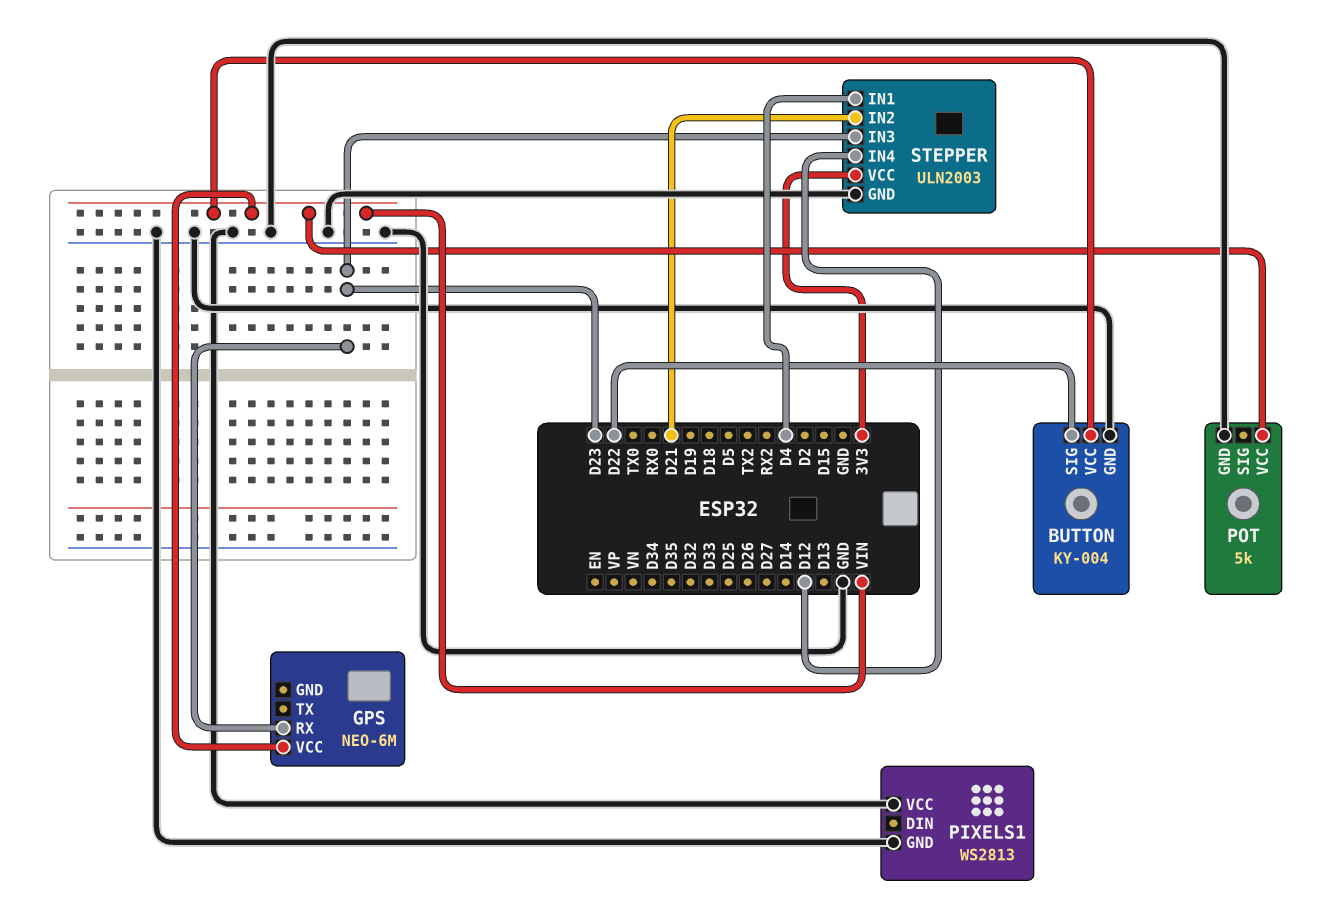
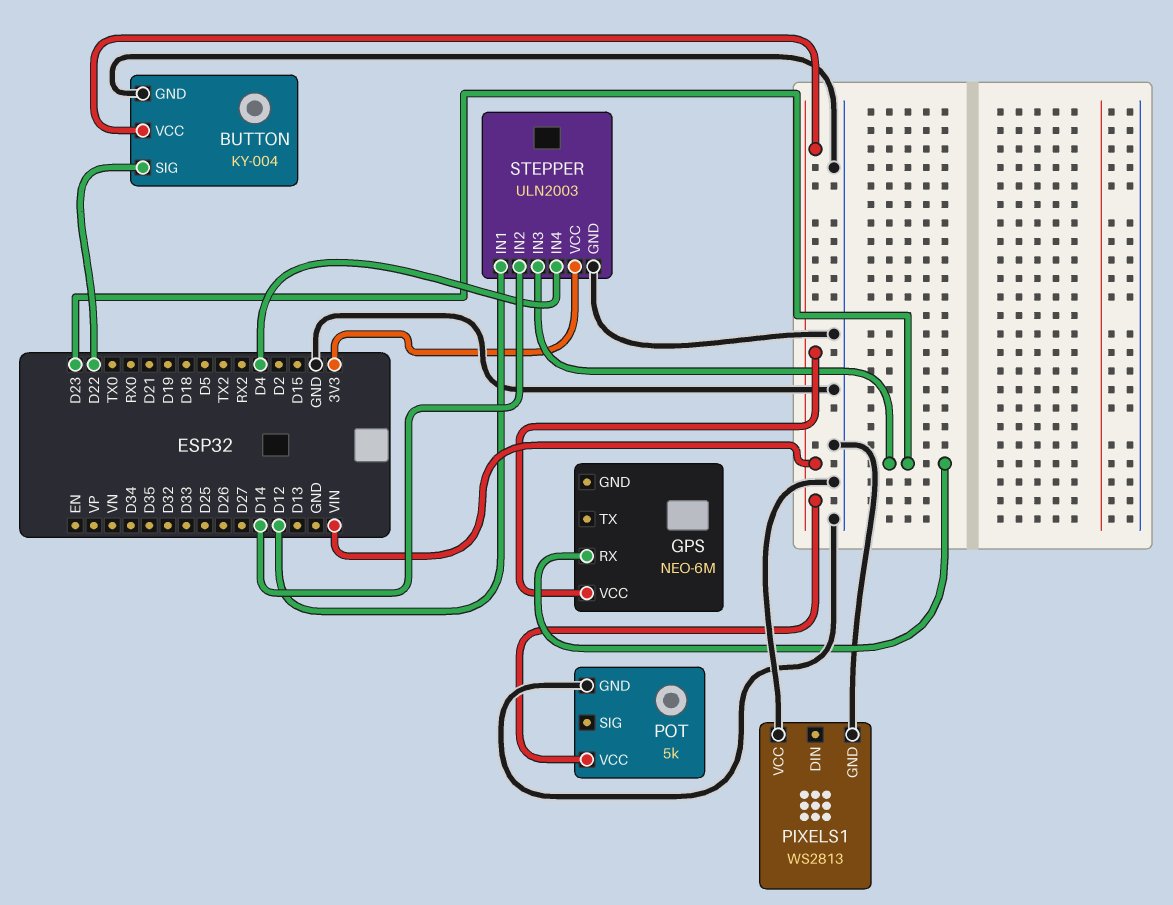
STEPPER pin IN1: D4 -> D12
STEPPER pin IN2: D21 -> D14
STEPPER pin IN4: D12 -> D4

